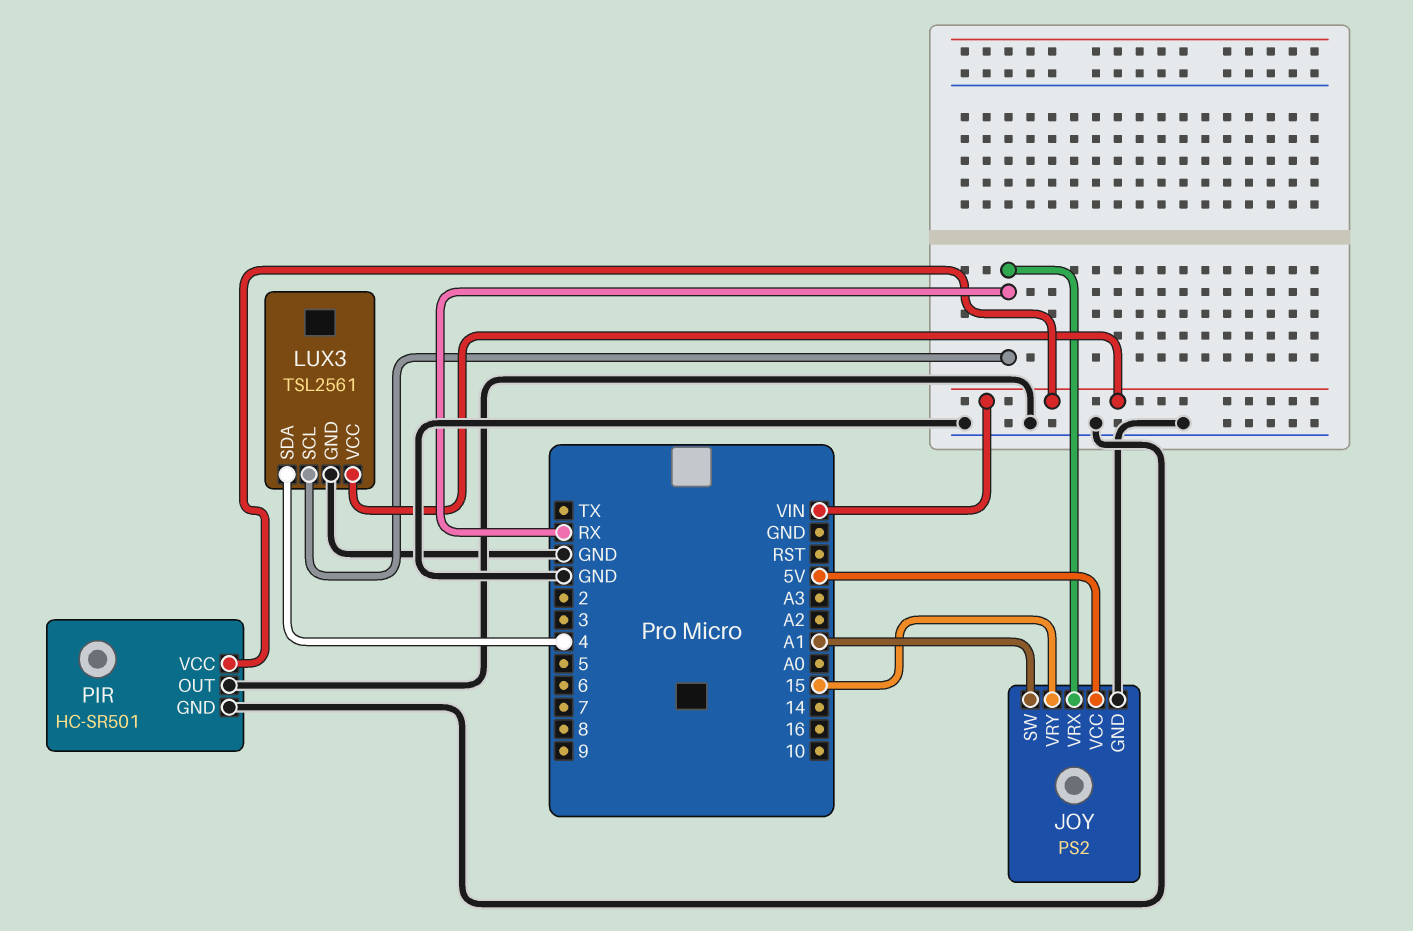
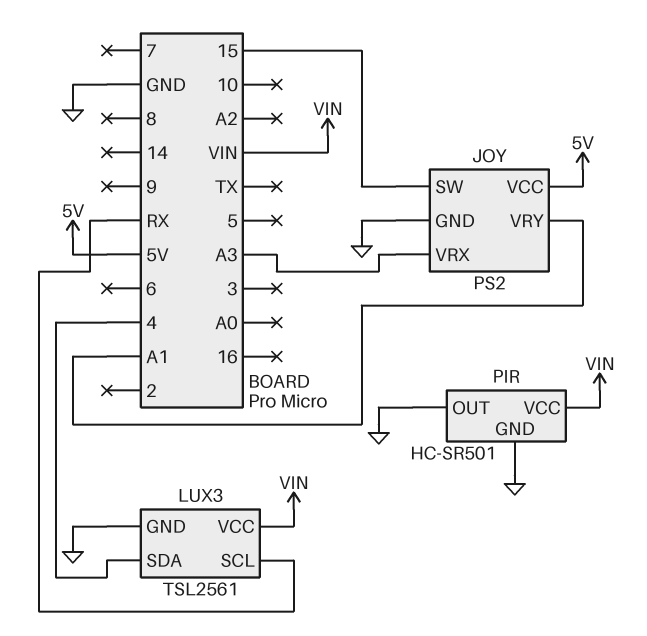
JOY pin SW: A1 -> 15
JOY pin VRX: RX -> A3
JOY pin VRY: 15 -> A1

